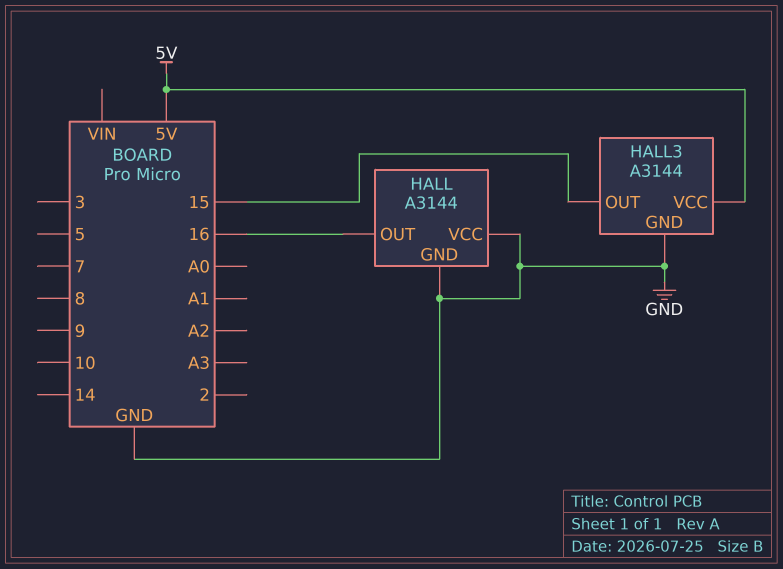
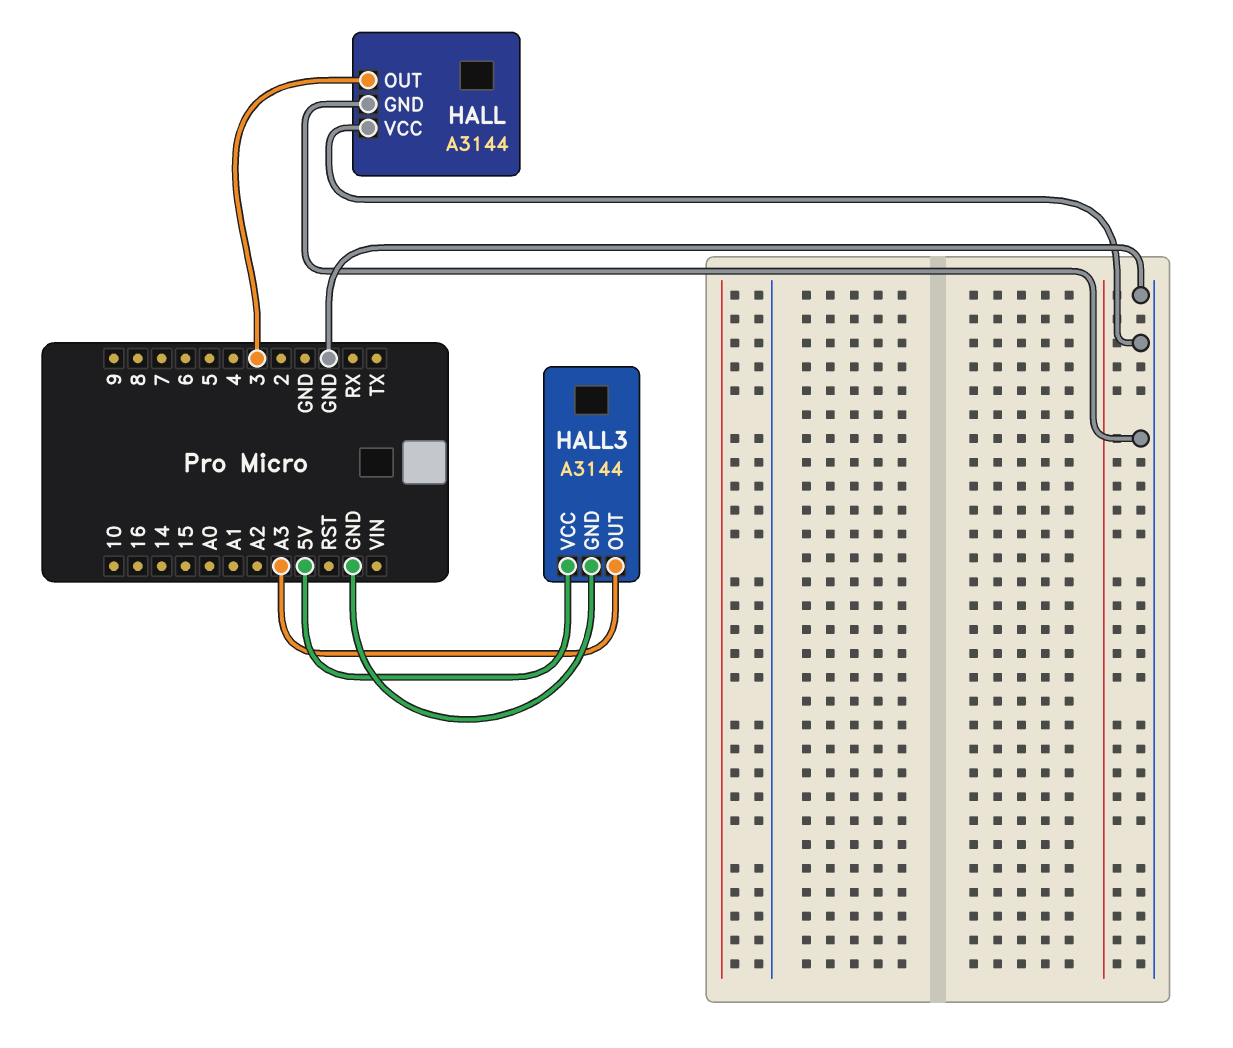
HALL pin OUT: 16 -> 3
HALL3 pin OUT: 15 -> A3

